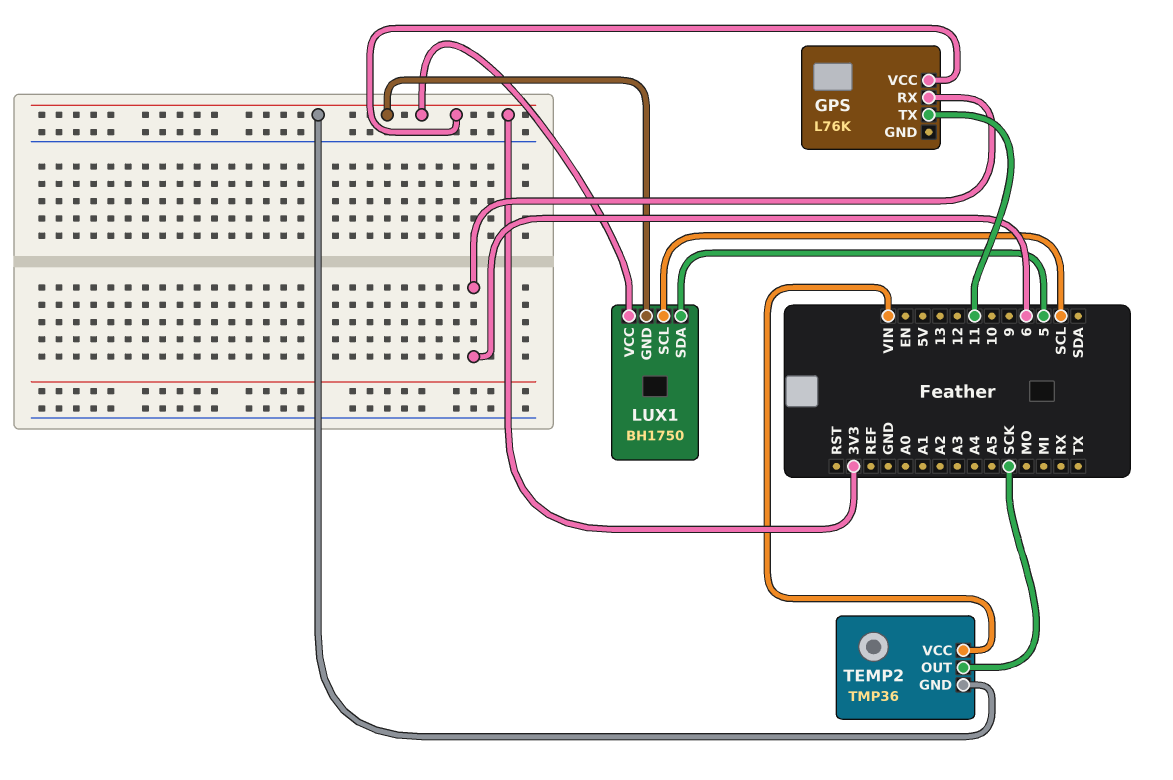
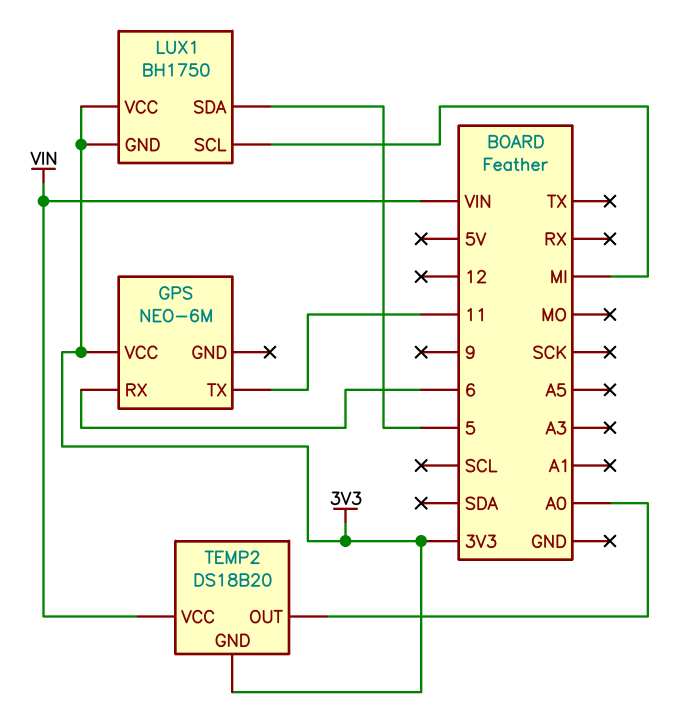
GPS: L76K -> NEO-6M
LUX1 pin SCL: SCL -> MI
TEMP2: TMP36 -> DS18B20
TEMP2 pin OUT: SCK -> A0

